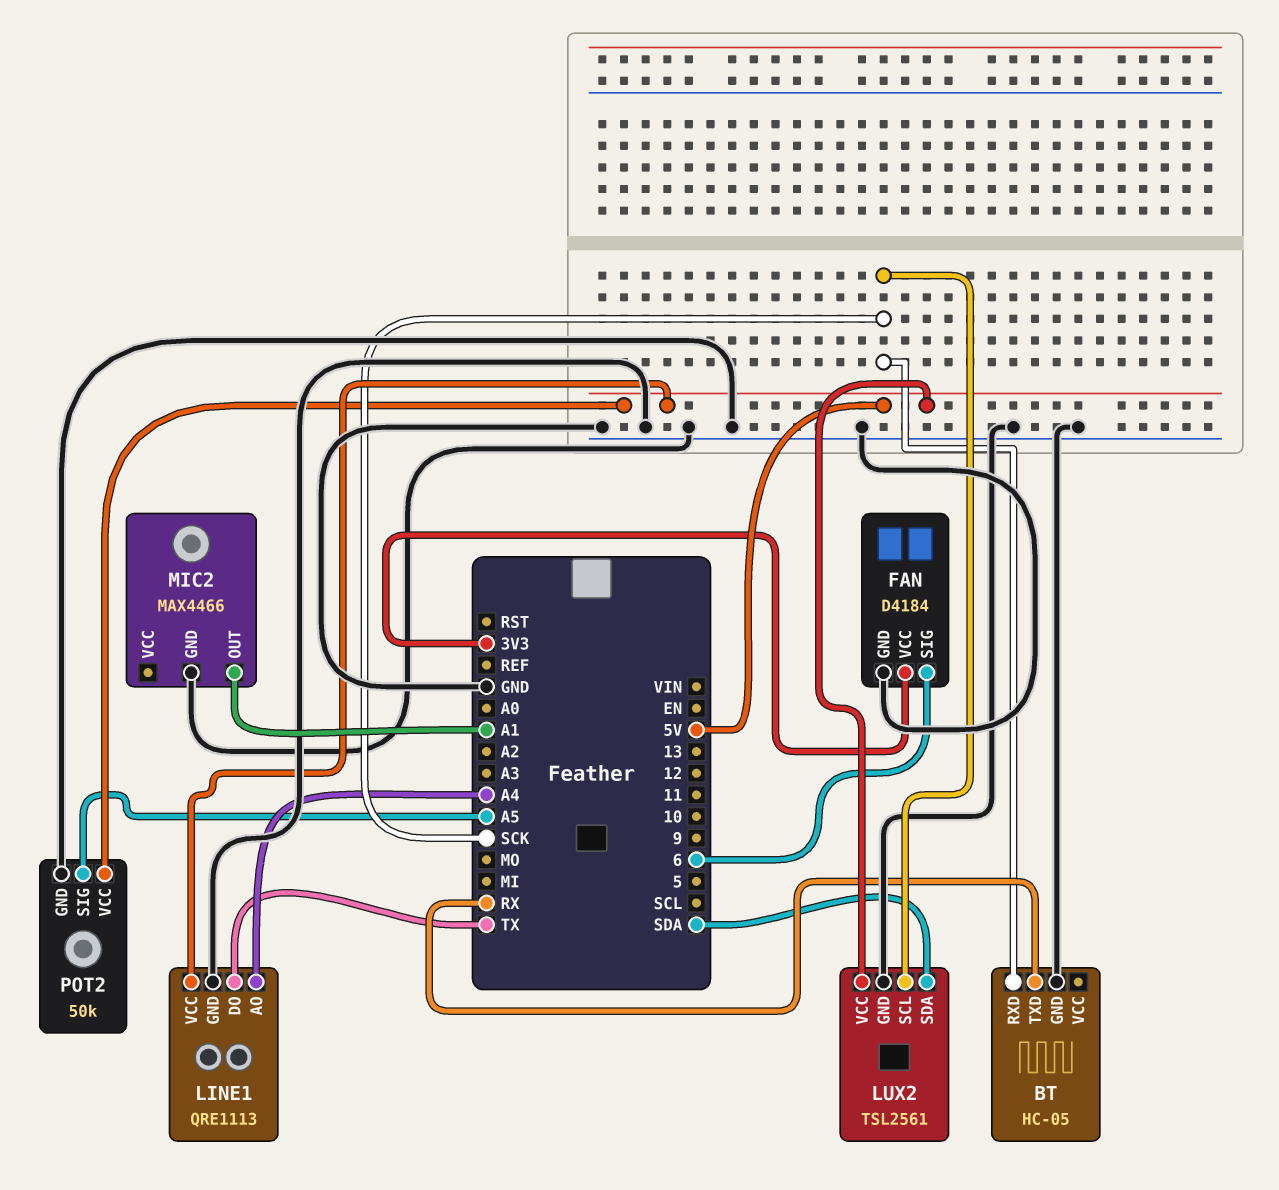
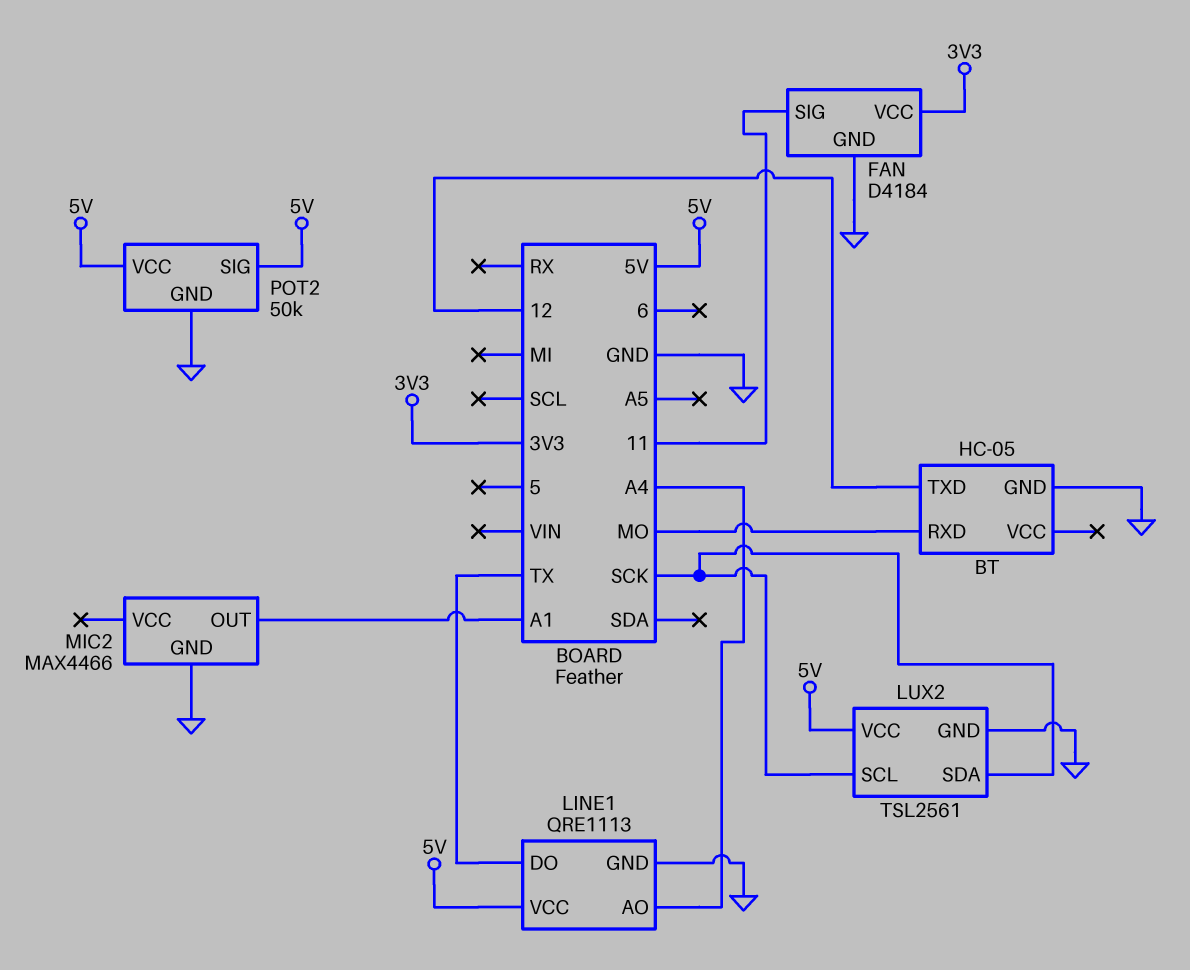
BT pin RXD: SCK -> MO
BT pin TXD: RX -> 12
FAN pin SIG: 6 -> 11
LUX2 pin SDA: SDA -> SCK
POT2 pin SIG: A5 -> 5V

